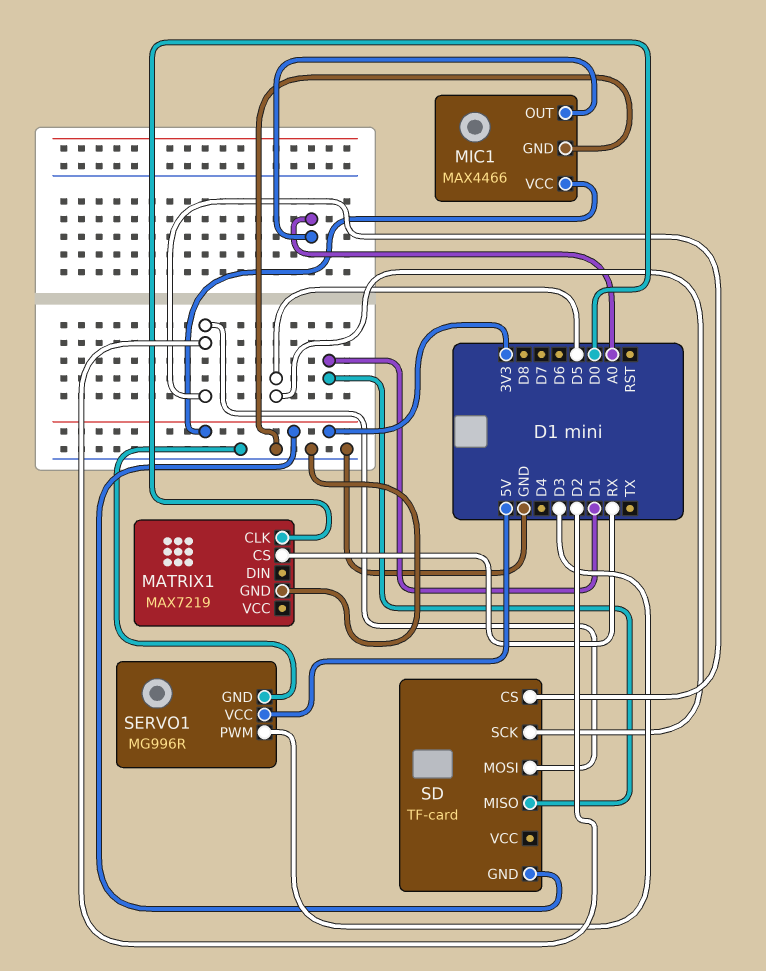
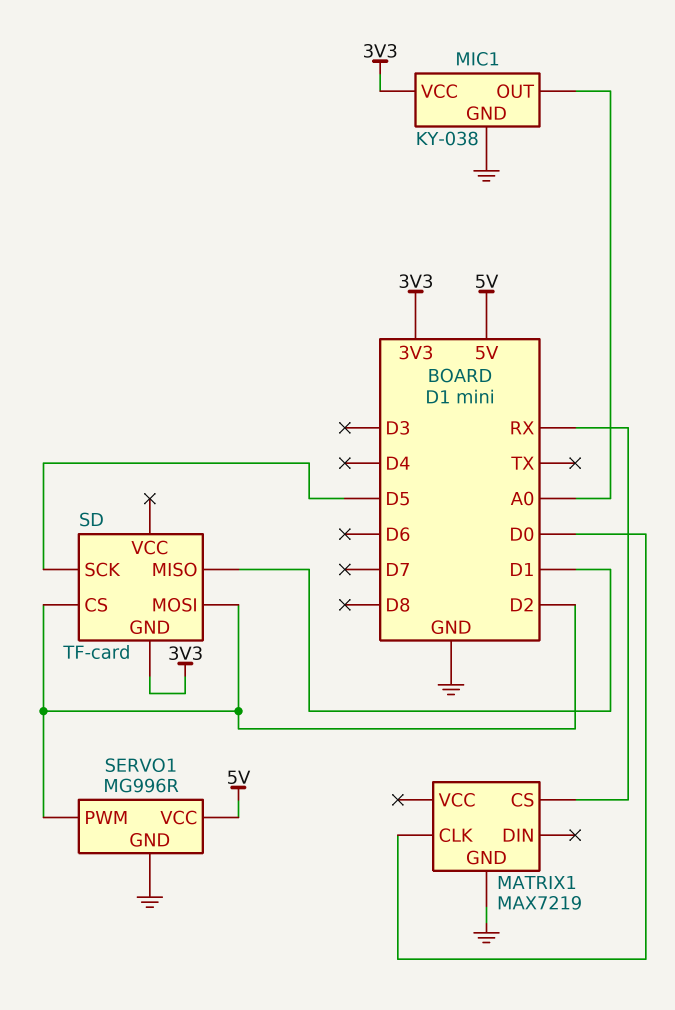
MIC1: MAX4466 -> KY-038
SERVO1 pin PWM: D3 -> D2

